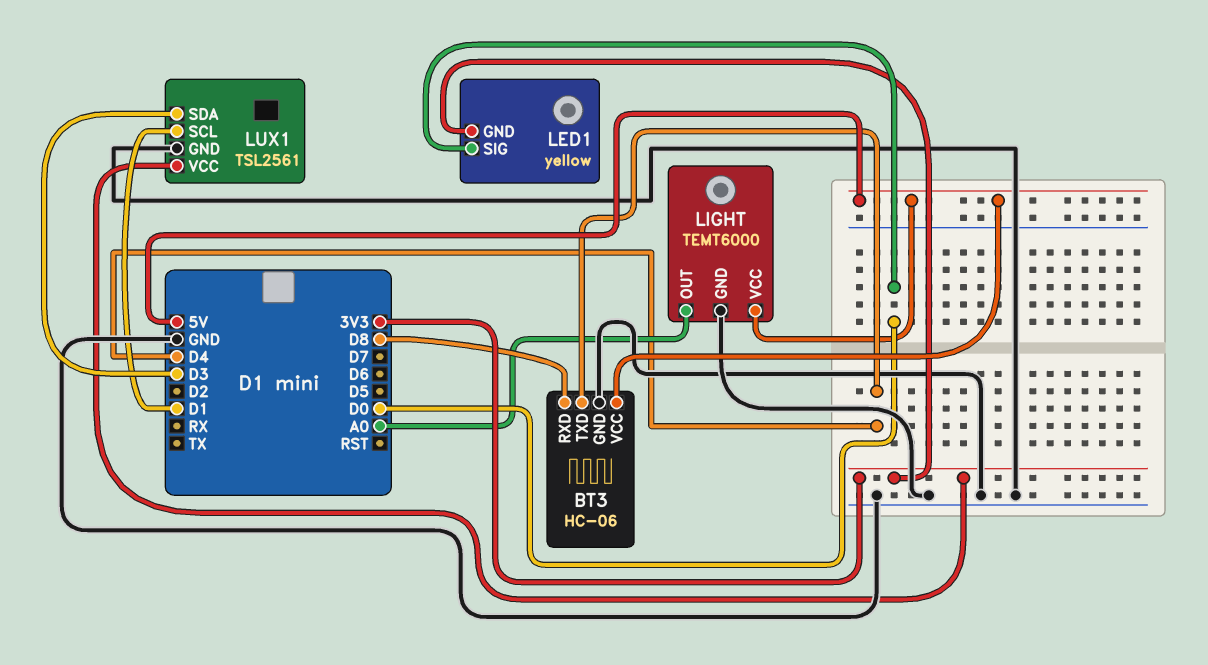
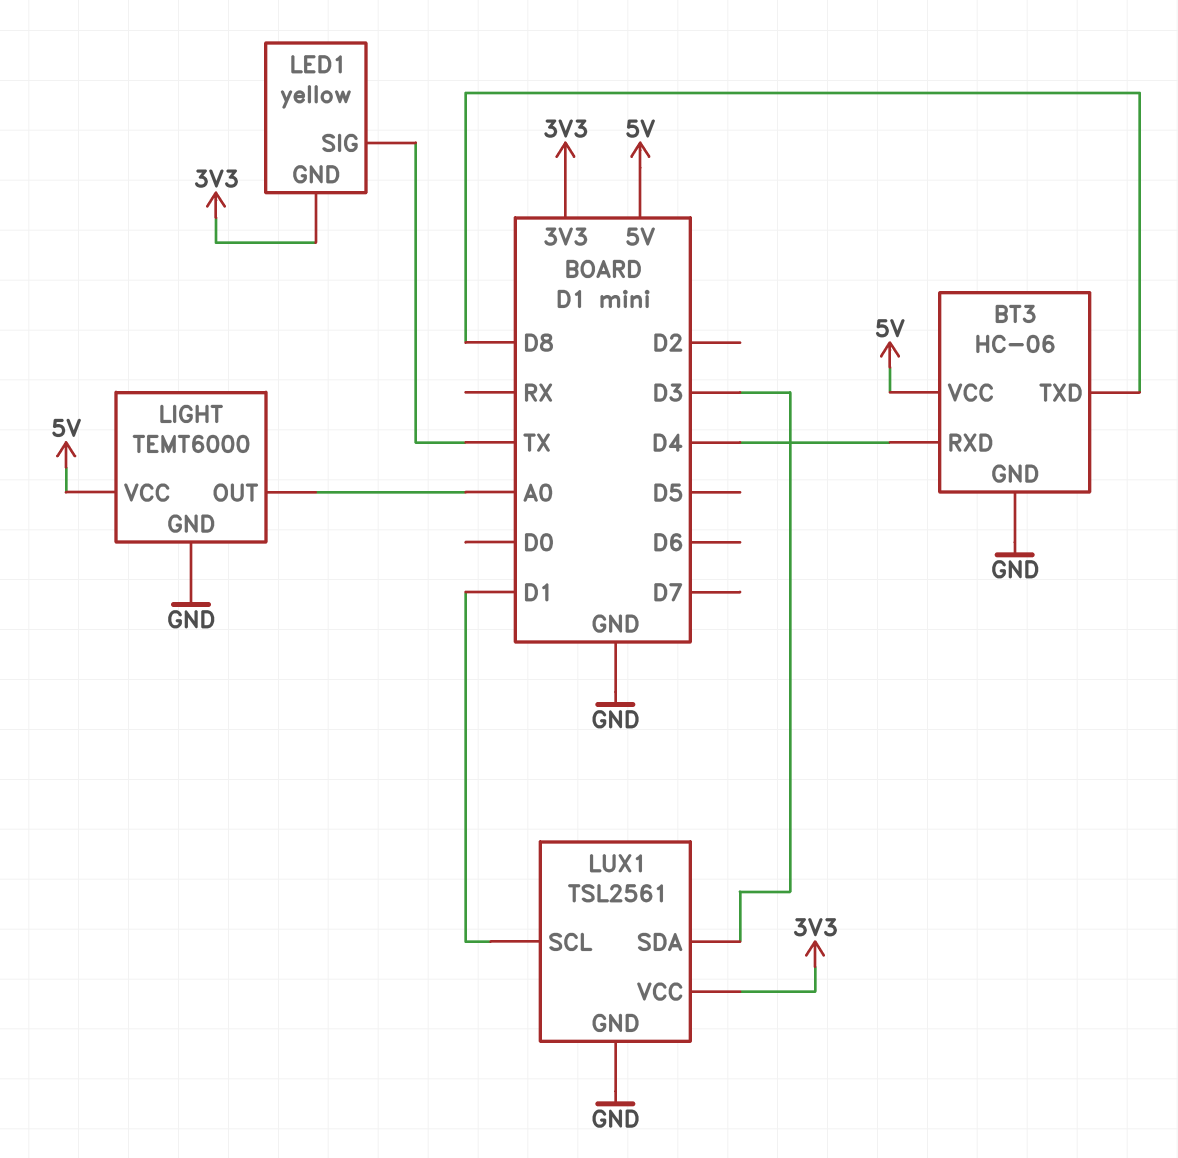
BT3 pin RXD: D8 -> D4
BT3 pin TXD: D4 -> D8
LED1 pin SIG: D0 -> TX

